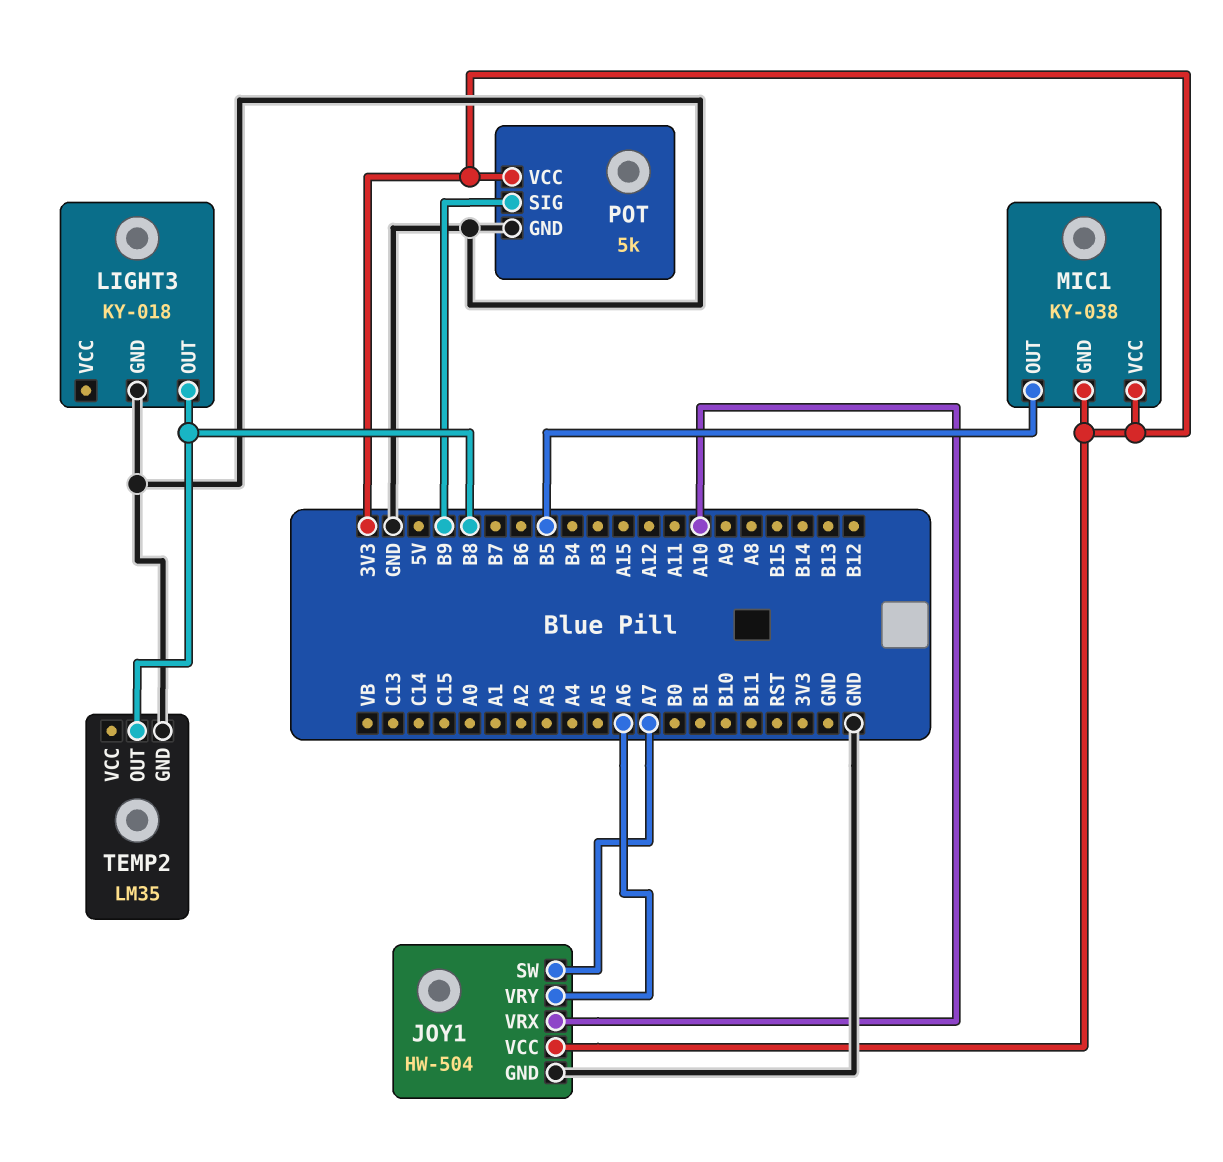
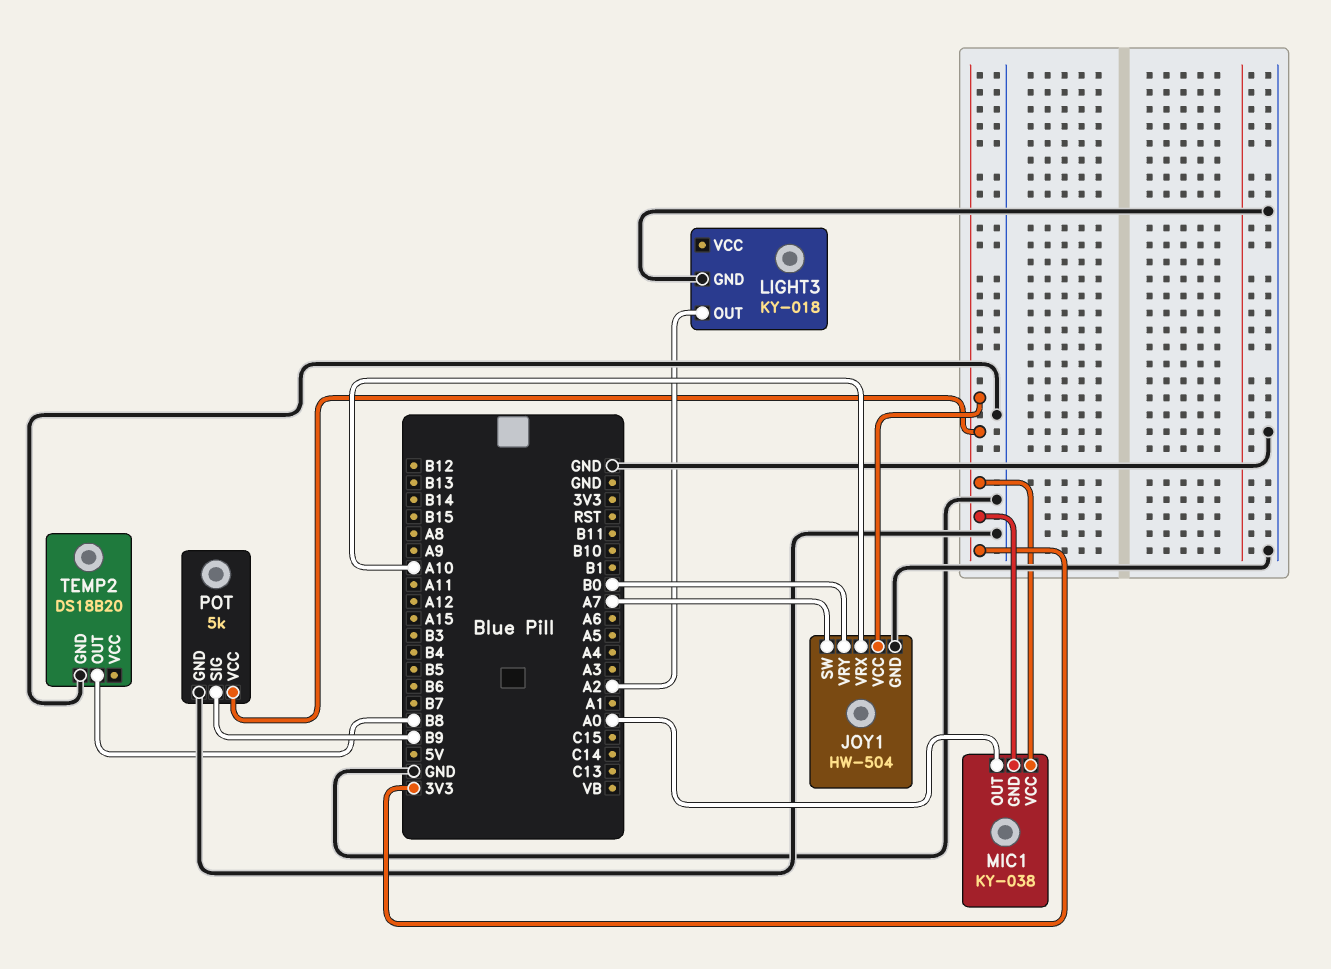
JOY1 pin VRY: A6 -> B0
LIGHT3 pin OUT: B8 -> A2
MIC1 pin OUT: B5 -> A0
TEMP2: LM35 -> DS18B20

